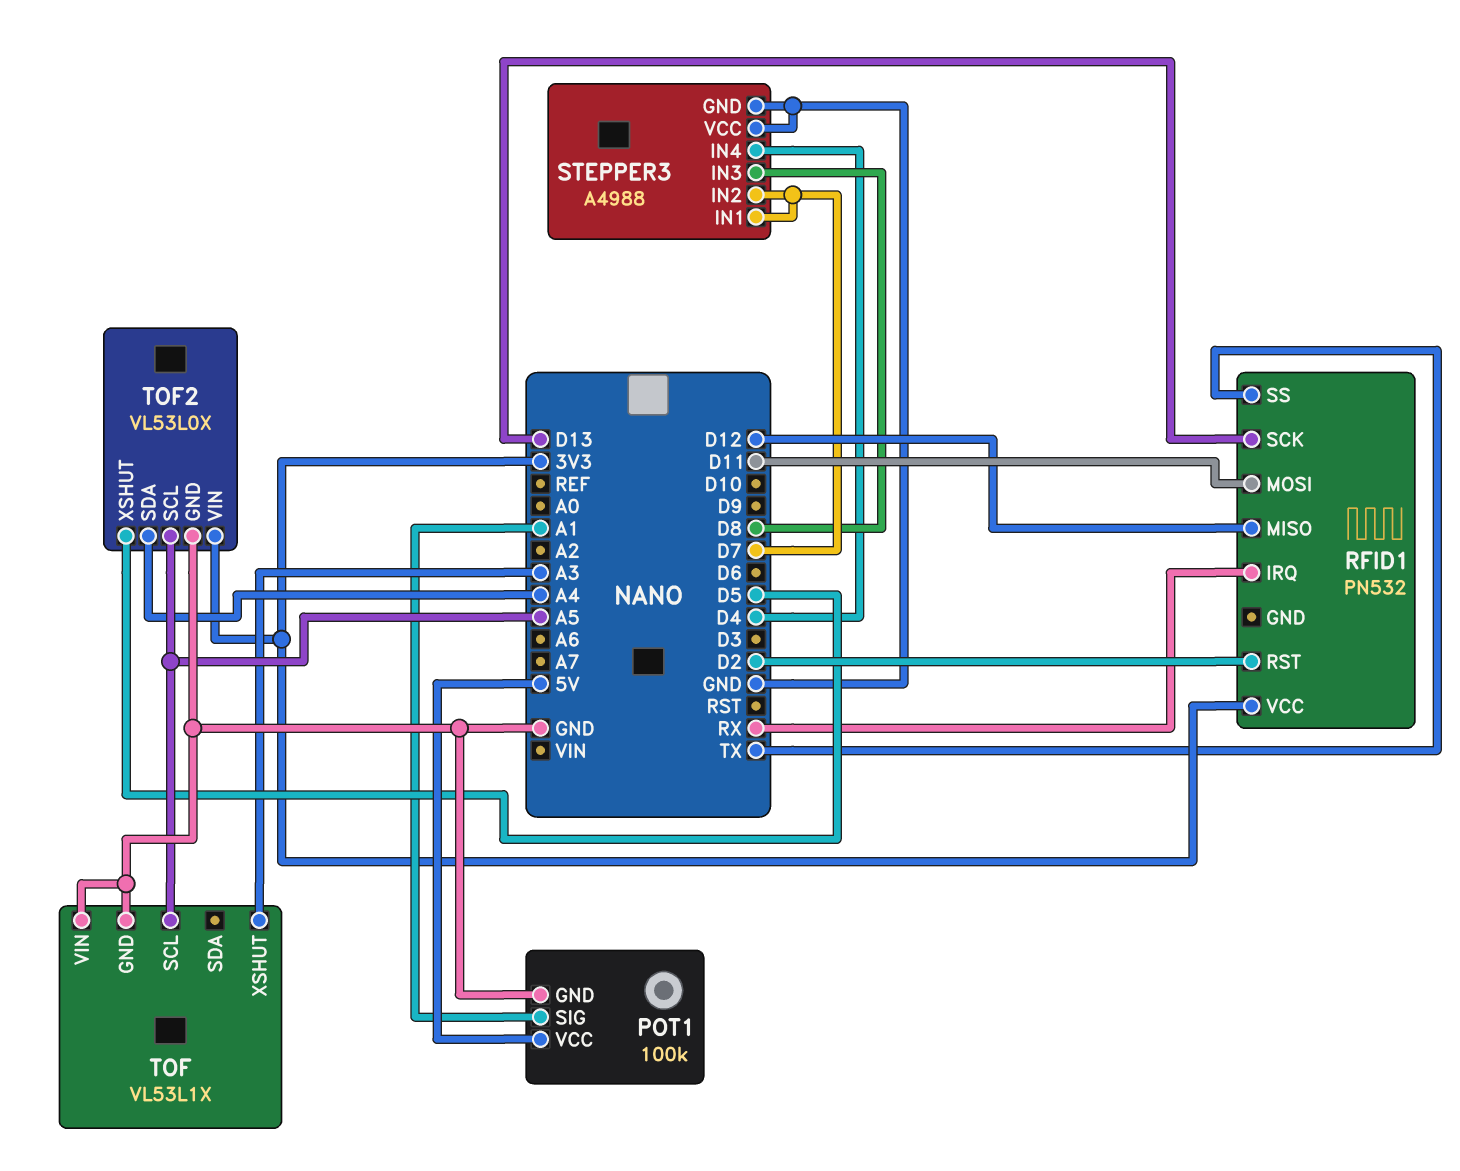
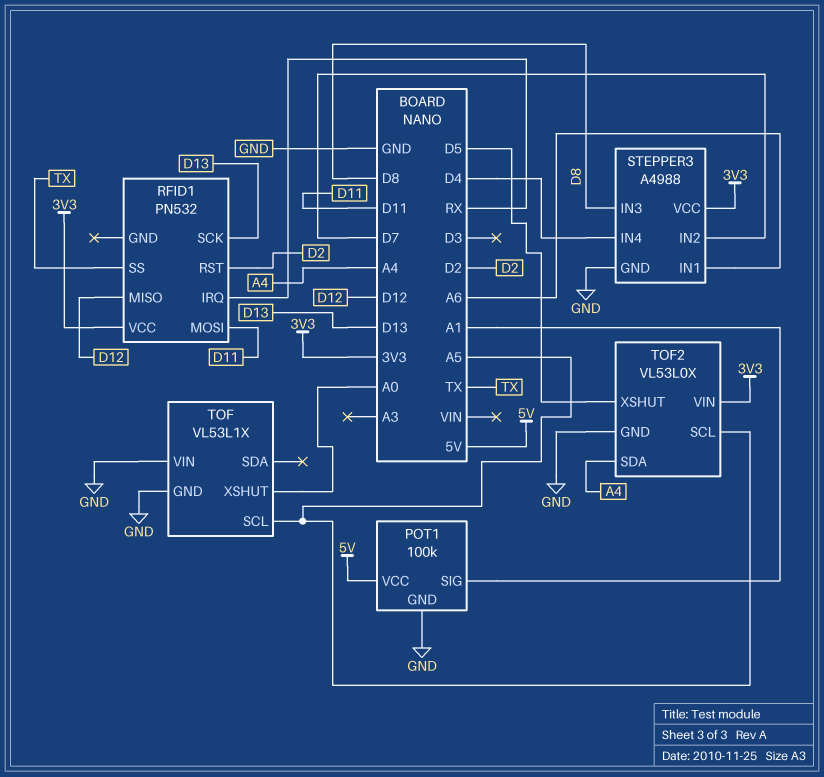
STEPPER3 pin IN1: D7 -> A6
STEPPER3 pin VCC: GND -> 3V3
TOF pin XSHUT: A3 -> A0

